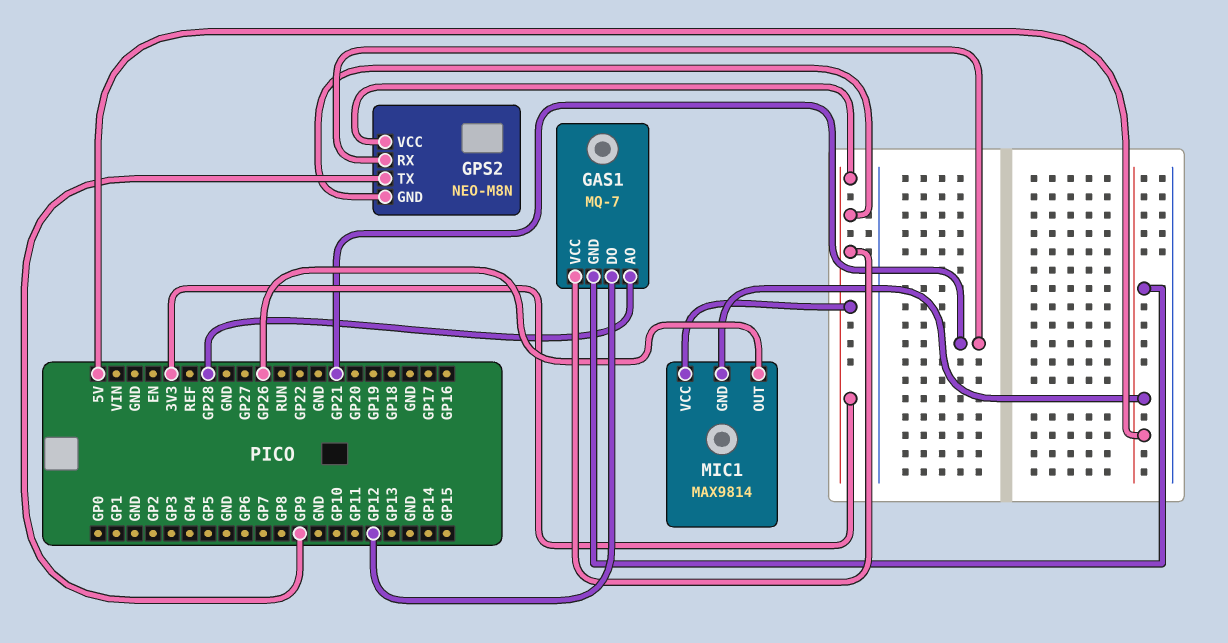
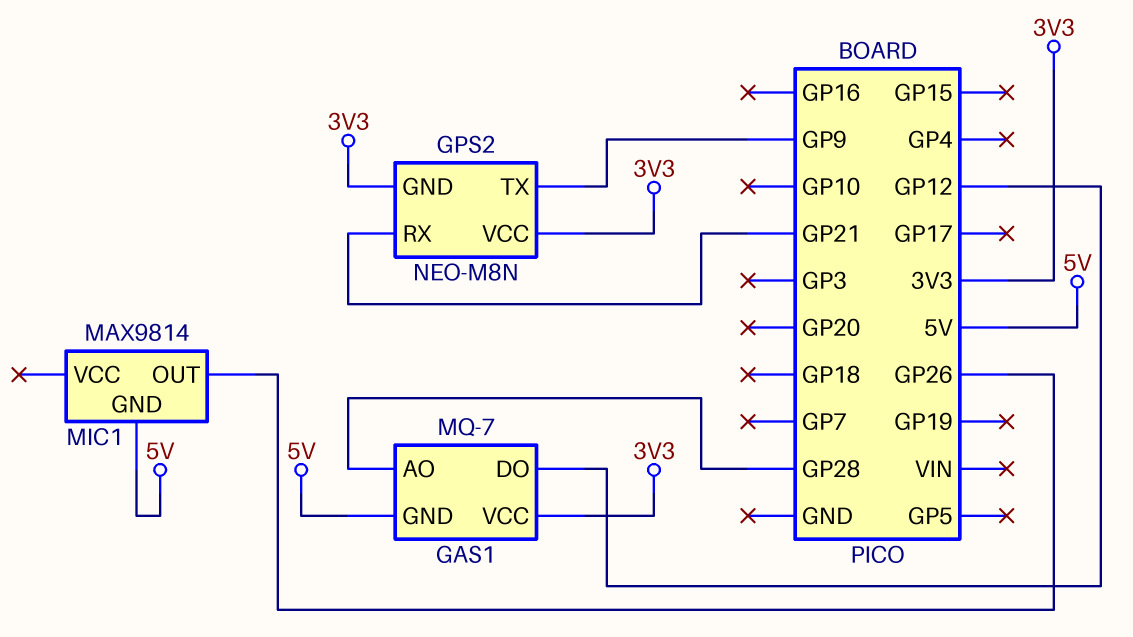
MIC1 pin VCC: 3V3 -> none

